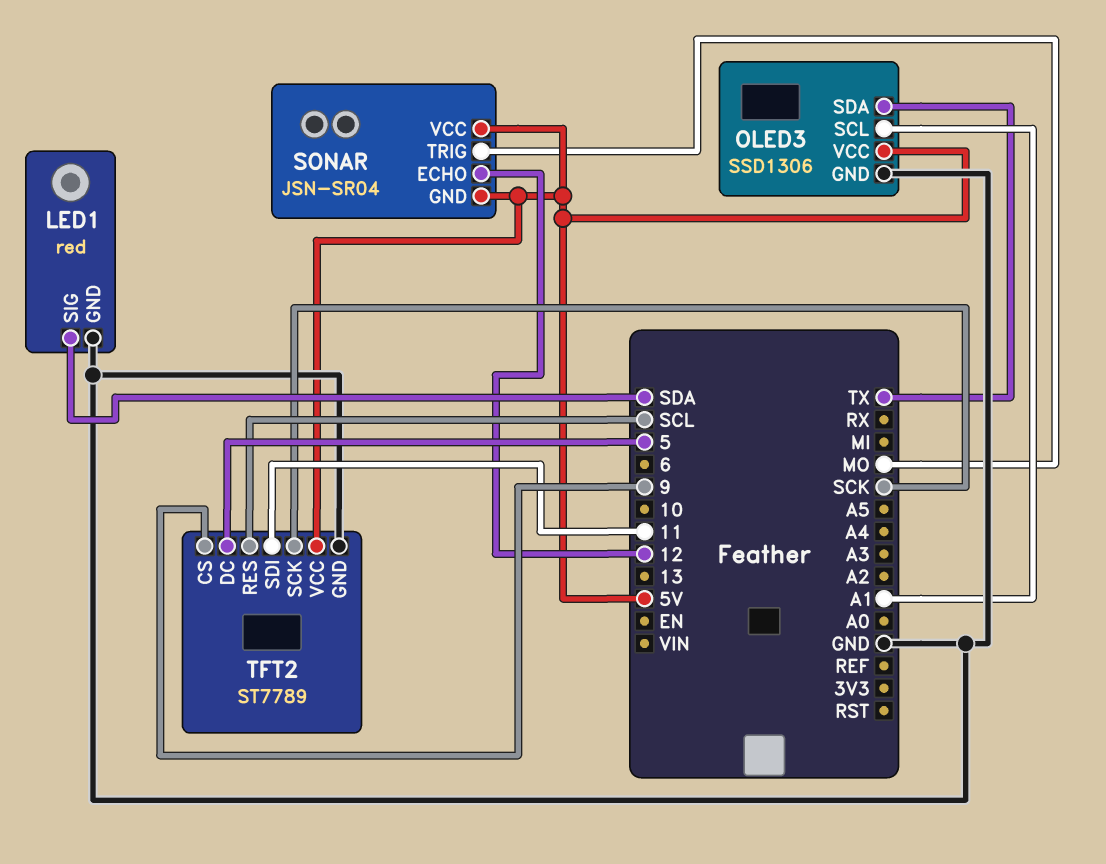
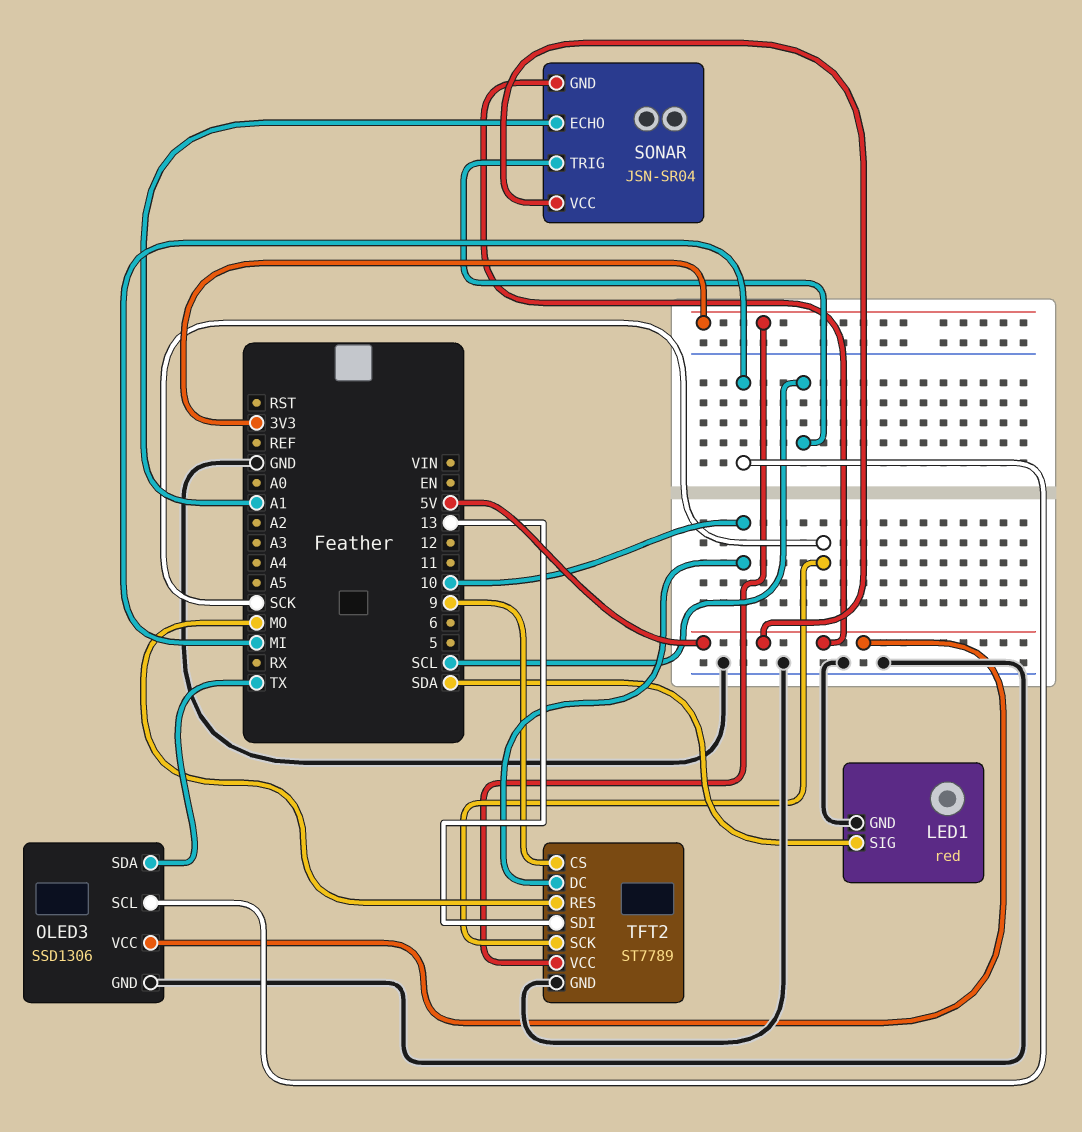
OLED3 pin SCL: A1 -> MI
SONAR pin ECHO: 12 -> A1
SONAR pin TRIG: MO -> SCL
TFT2 pin DC: 5 -> 10
TFT2 pin RES: SCL -> MO
TFT2 pin SDI: 11 -> 13
TFT2 pin VCC: 5V -> 3V3

